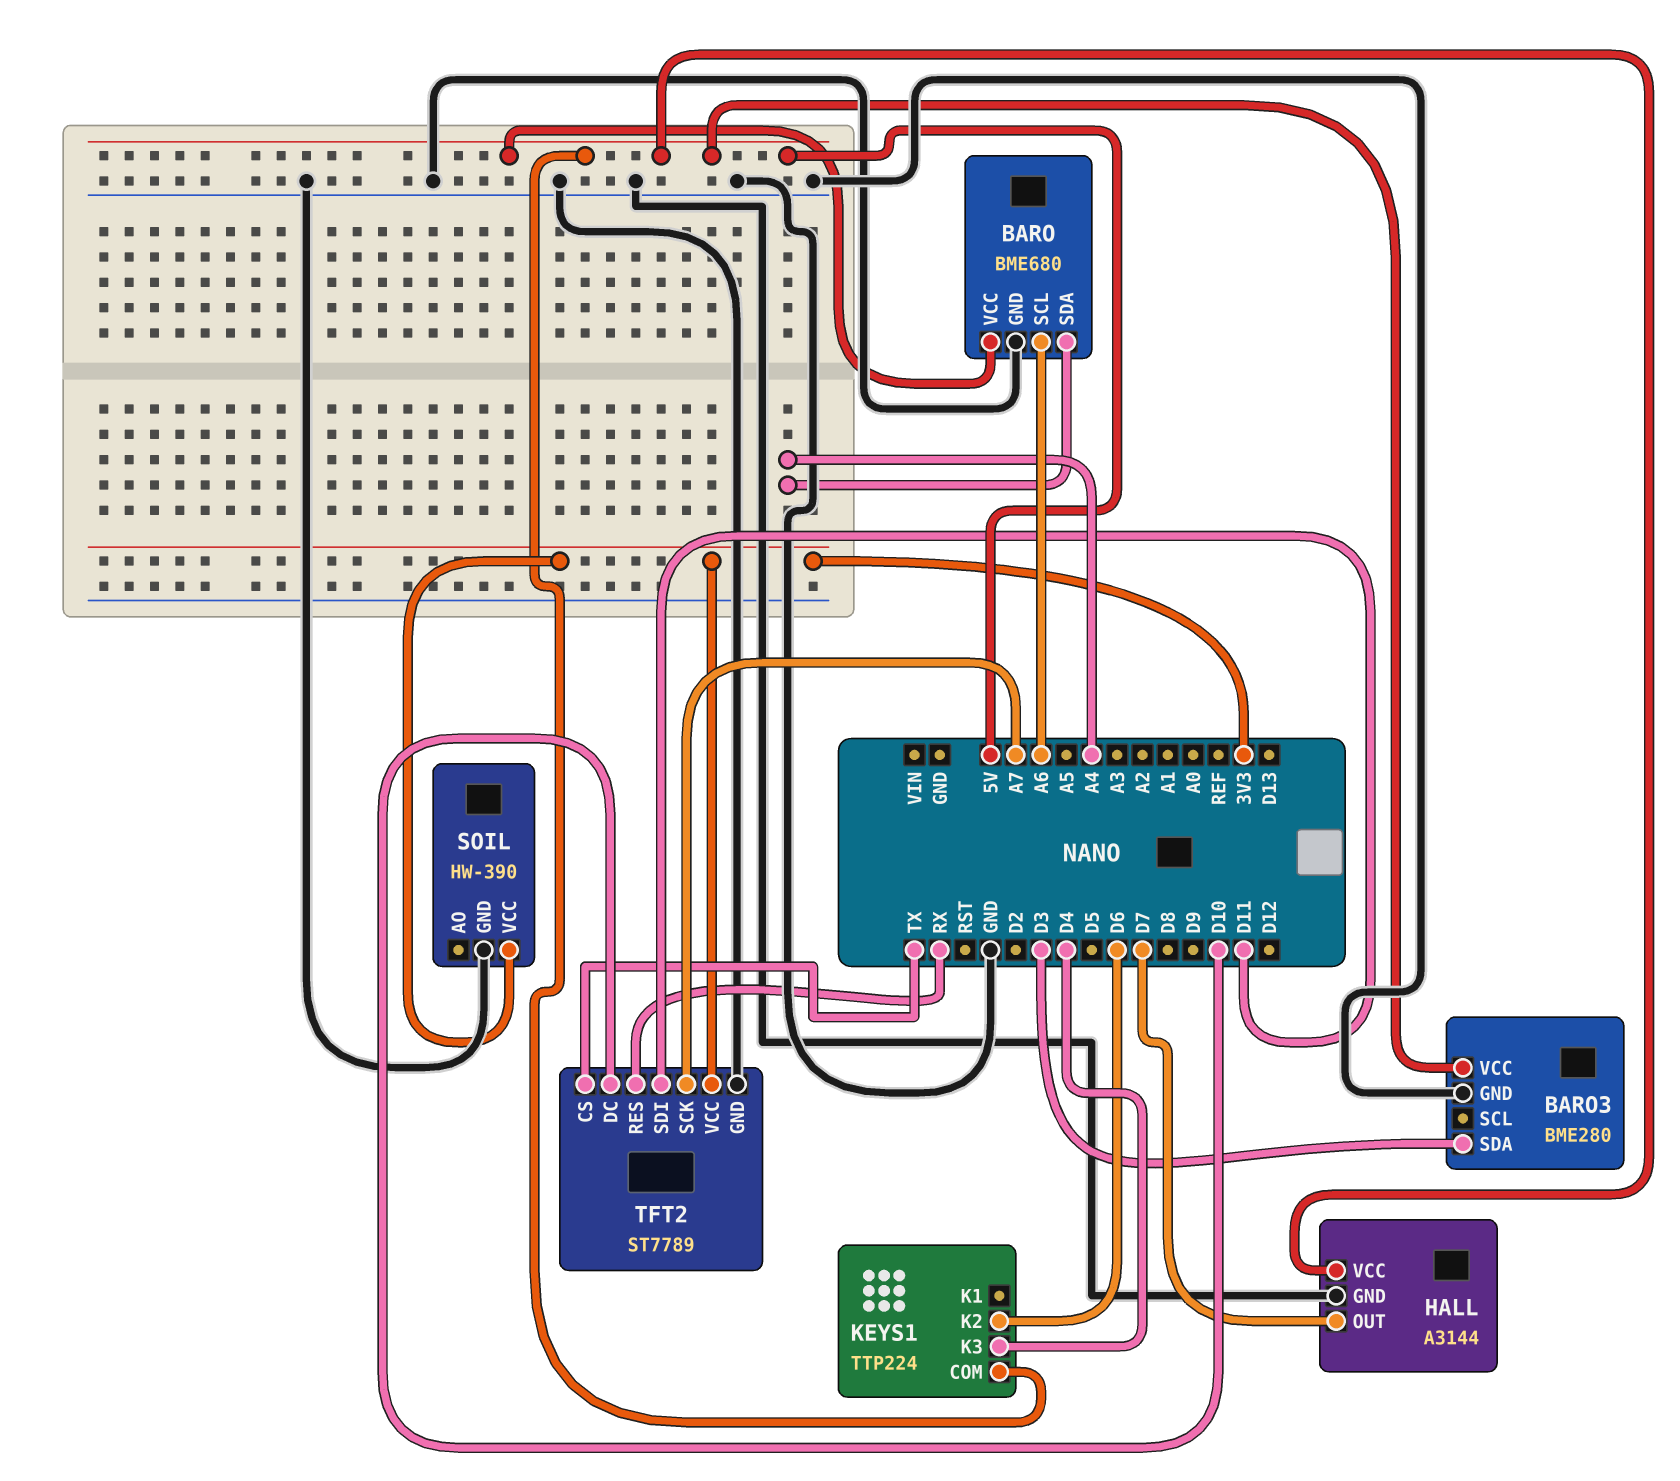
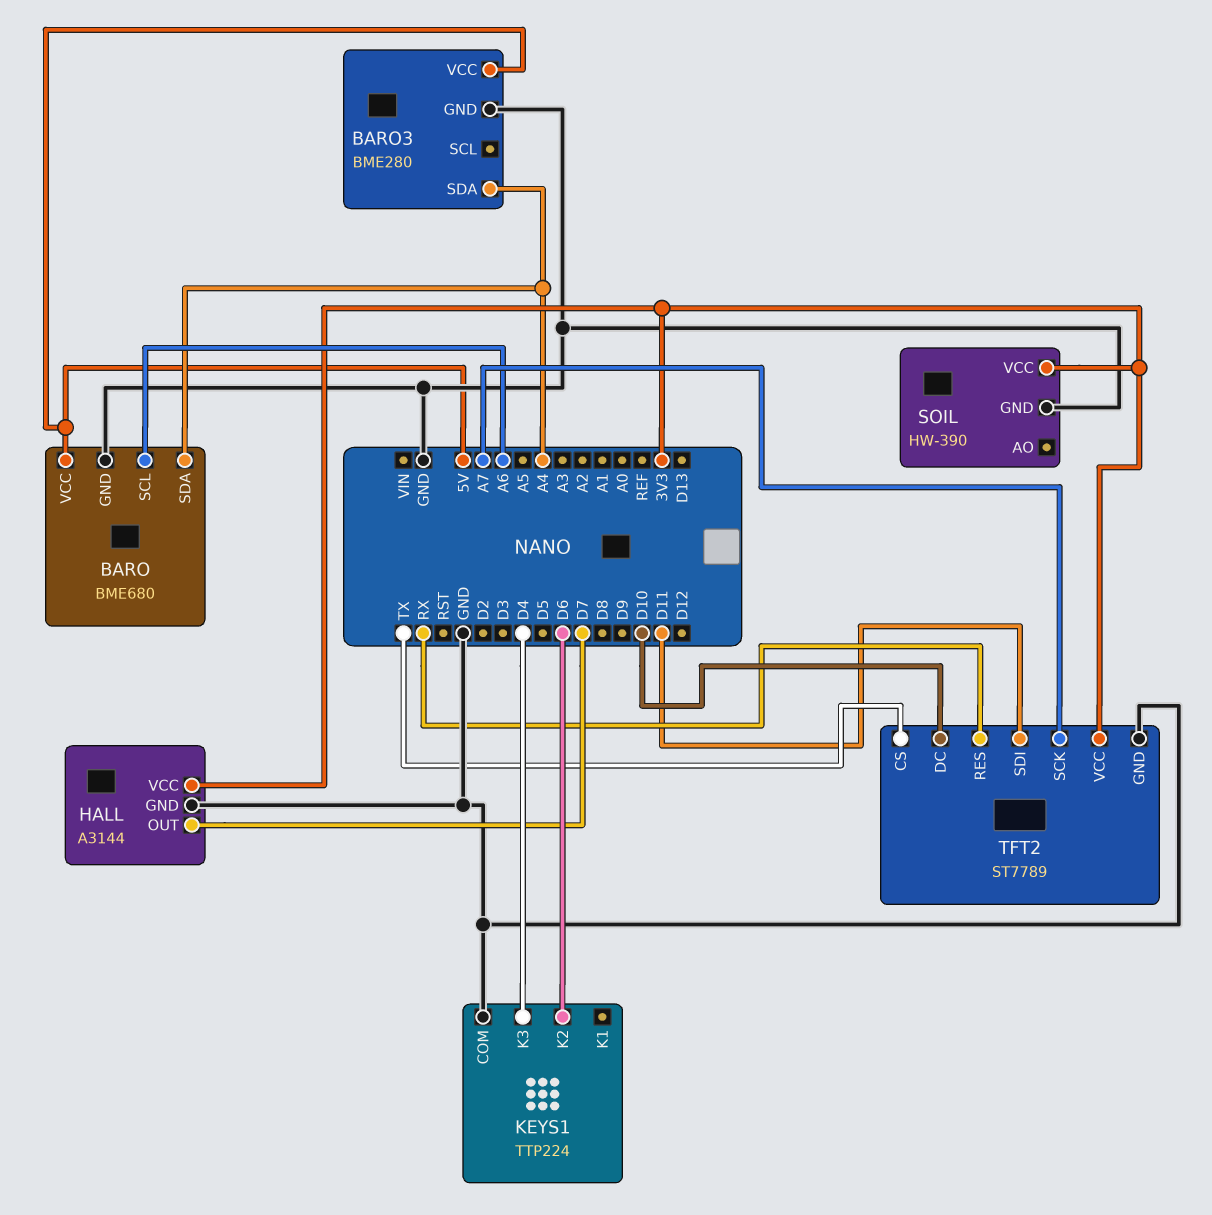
BARO3 pin SDA: D3 -> A4
HALL pin VCC: 5V -> 3V3
KEYS1 pin COM: 5V -> GND

